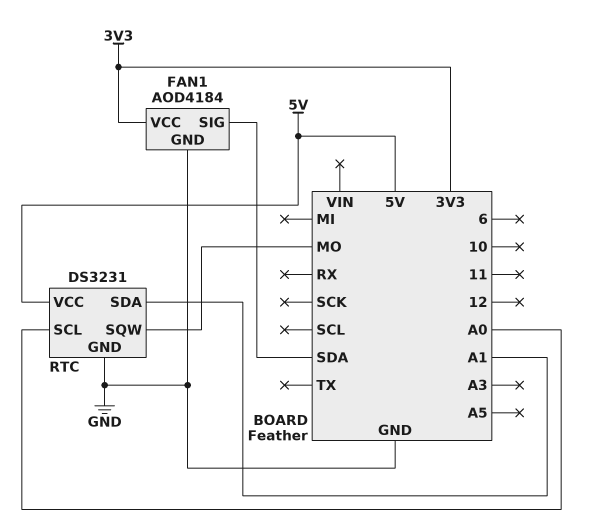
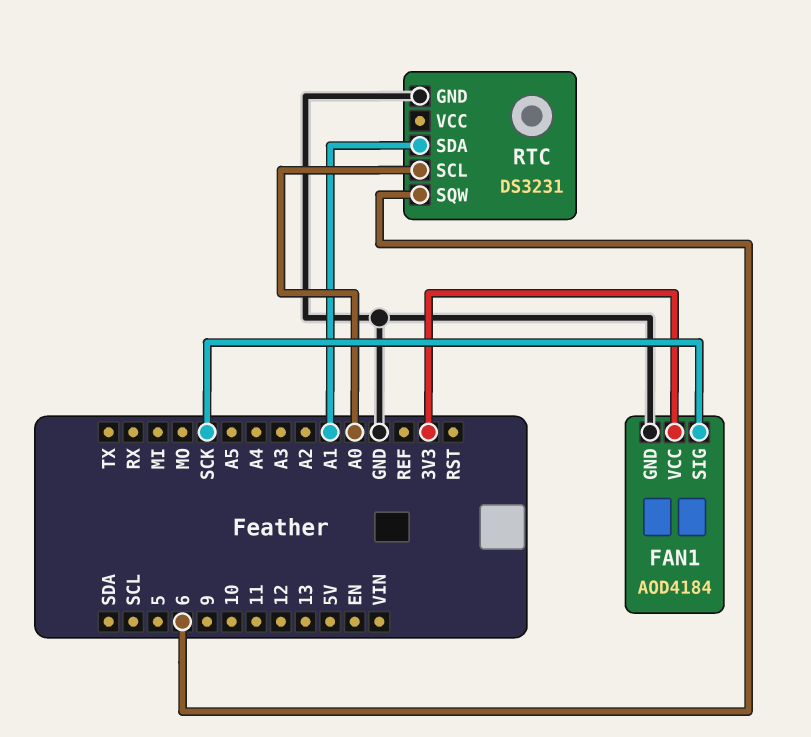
FAN1 pin SIG: SDA -> SCK
RTC pin SQW: MO -> 6
RTC pin VCC: 5V -> none

